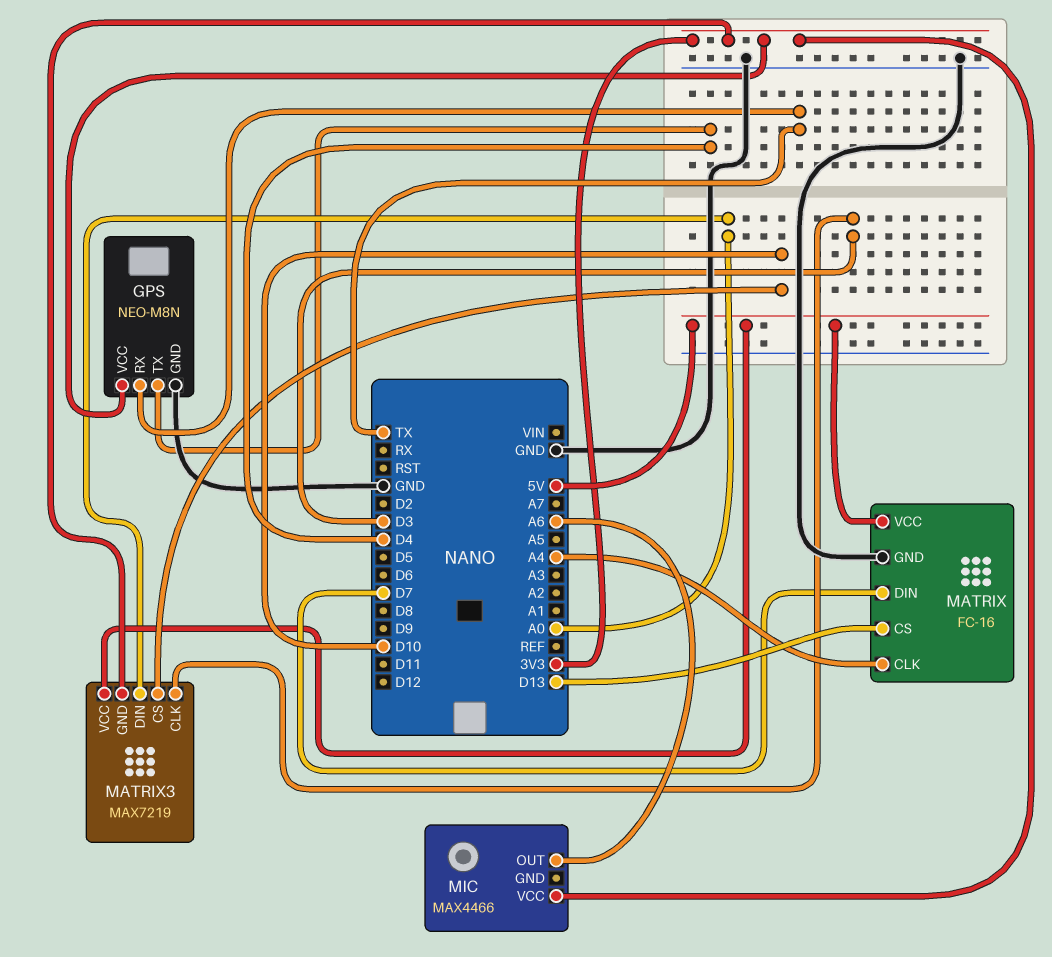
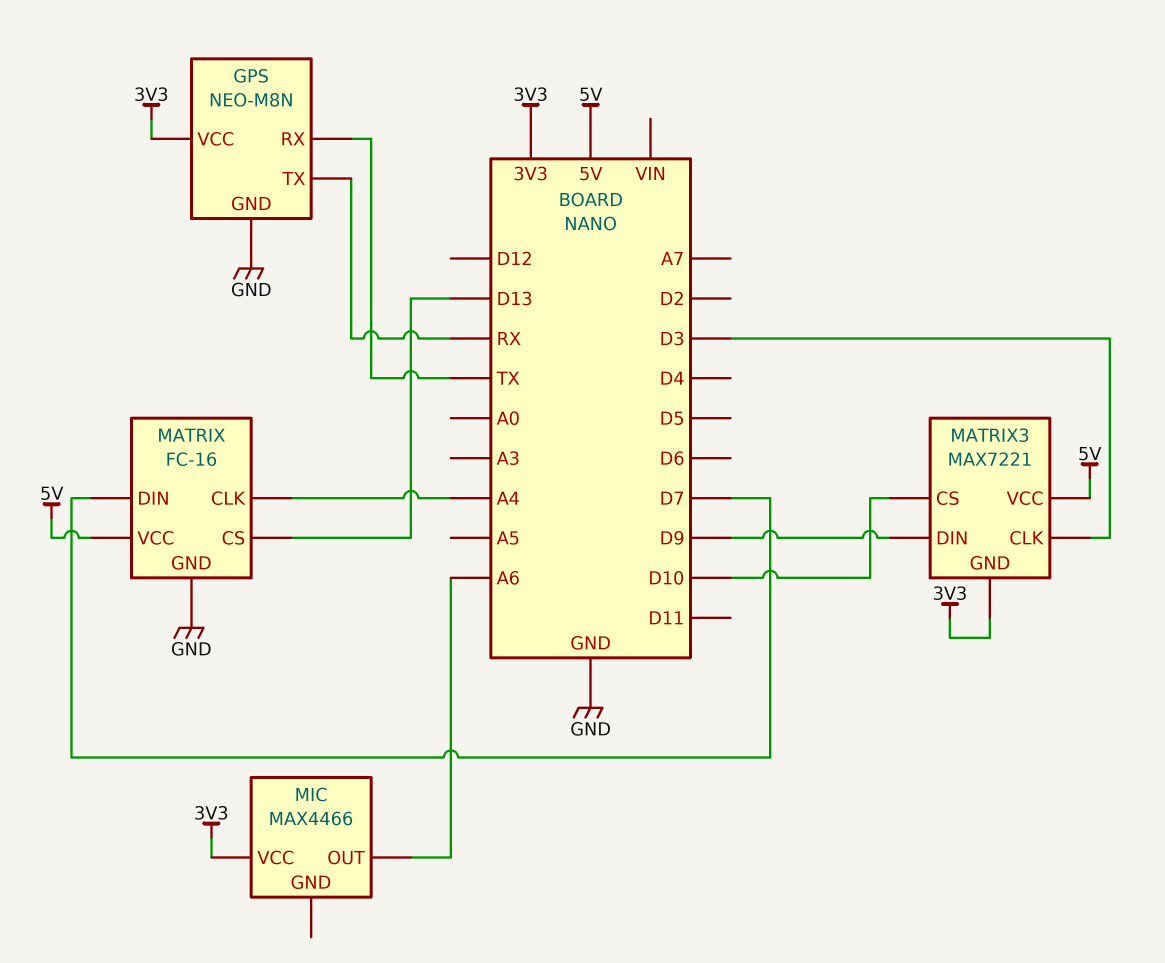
GPS pin TX: D4 -> RX
MATRIX3: MAX7219 -> MAX7221
MATRIX3 pin DIN: A0 -> D9

